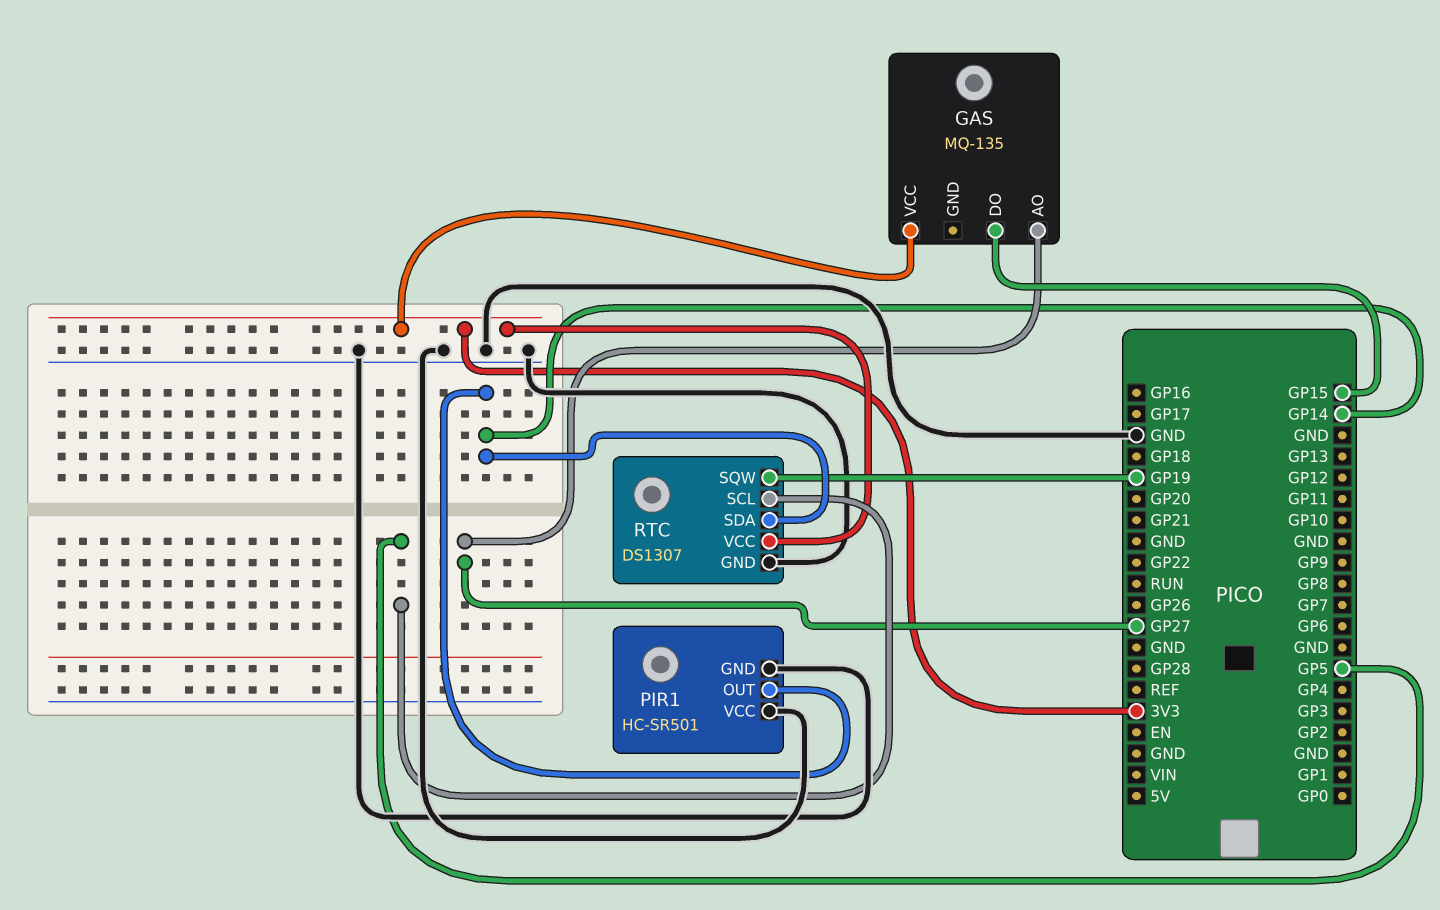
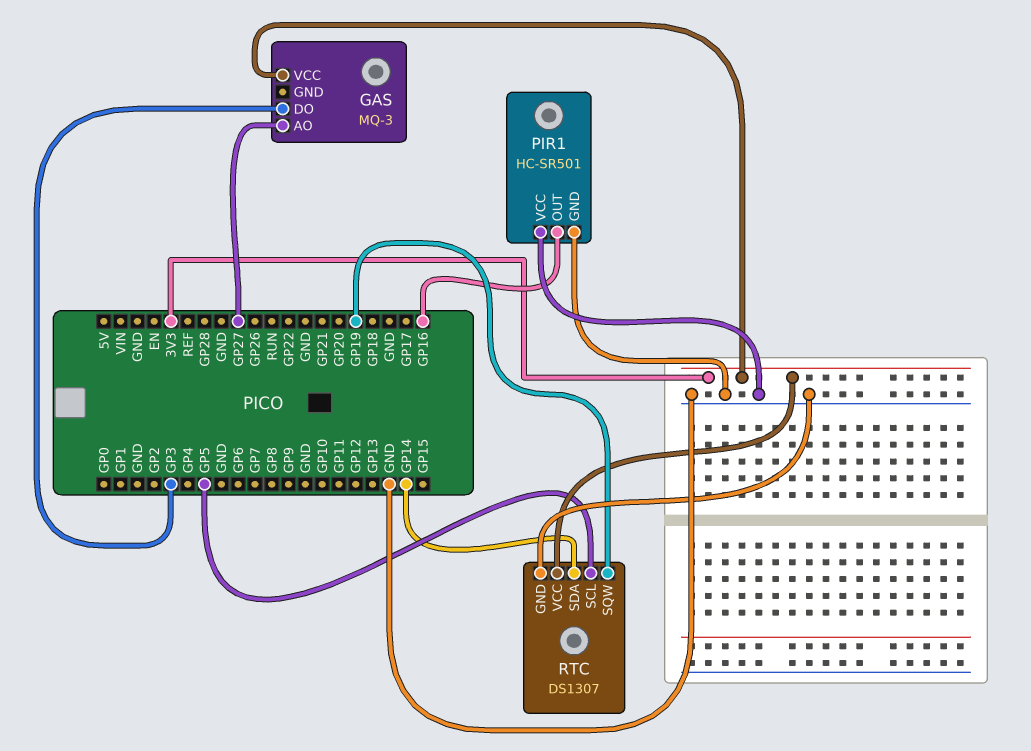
GAS: MQ-135 -> MQ-3
GAS pin DO: GP15 -> GP3
PIR1 pin OUT: GP14 -> GP16

